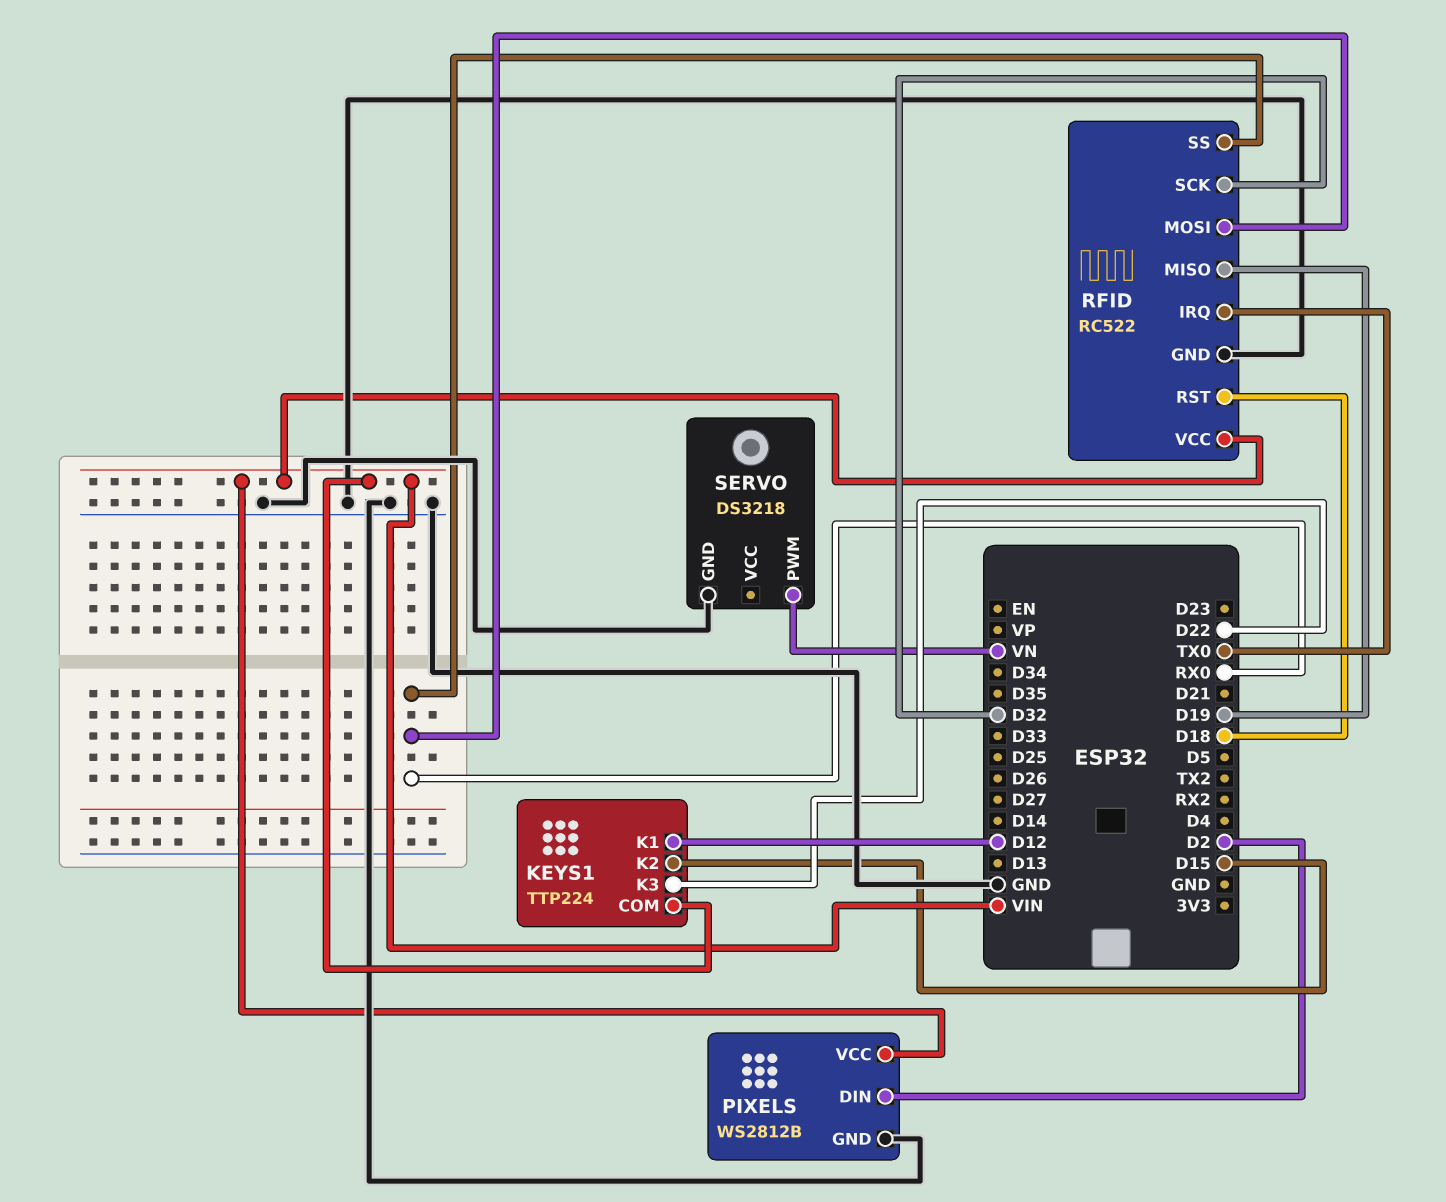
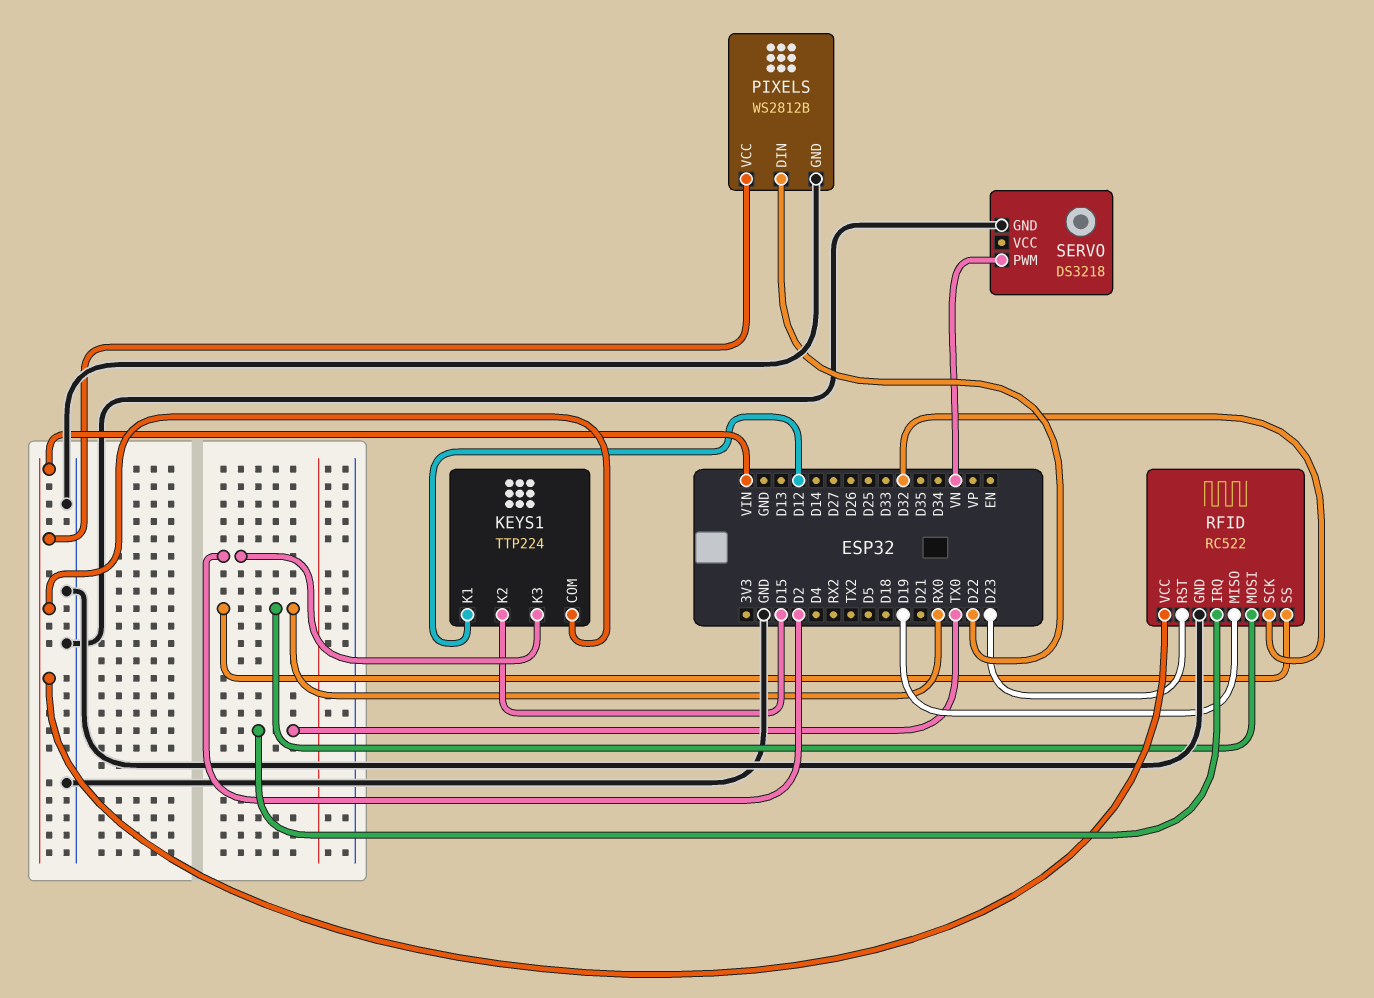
KEYS1 pin K3: D22 -> D2
PIXELS pin DIN: D2 -> D22
RFID pin RST: D18 -> D23

